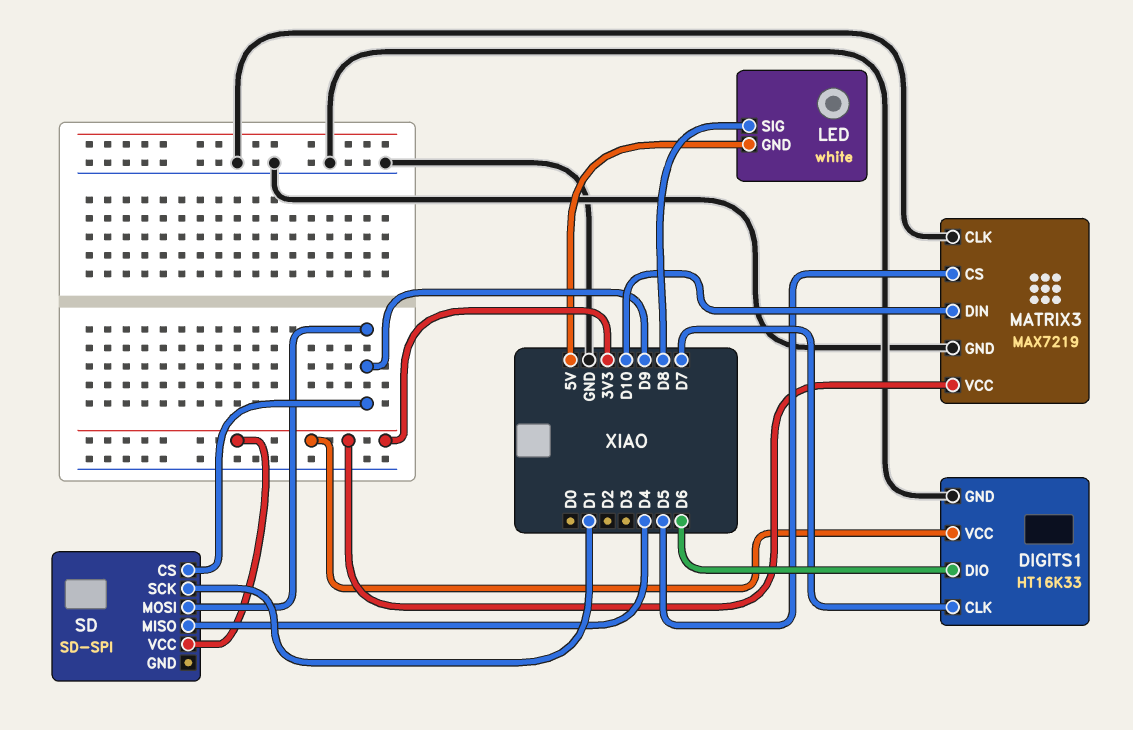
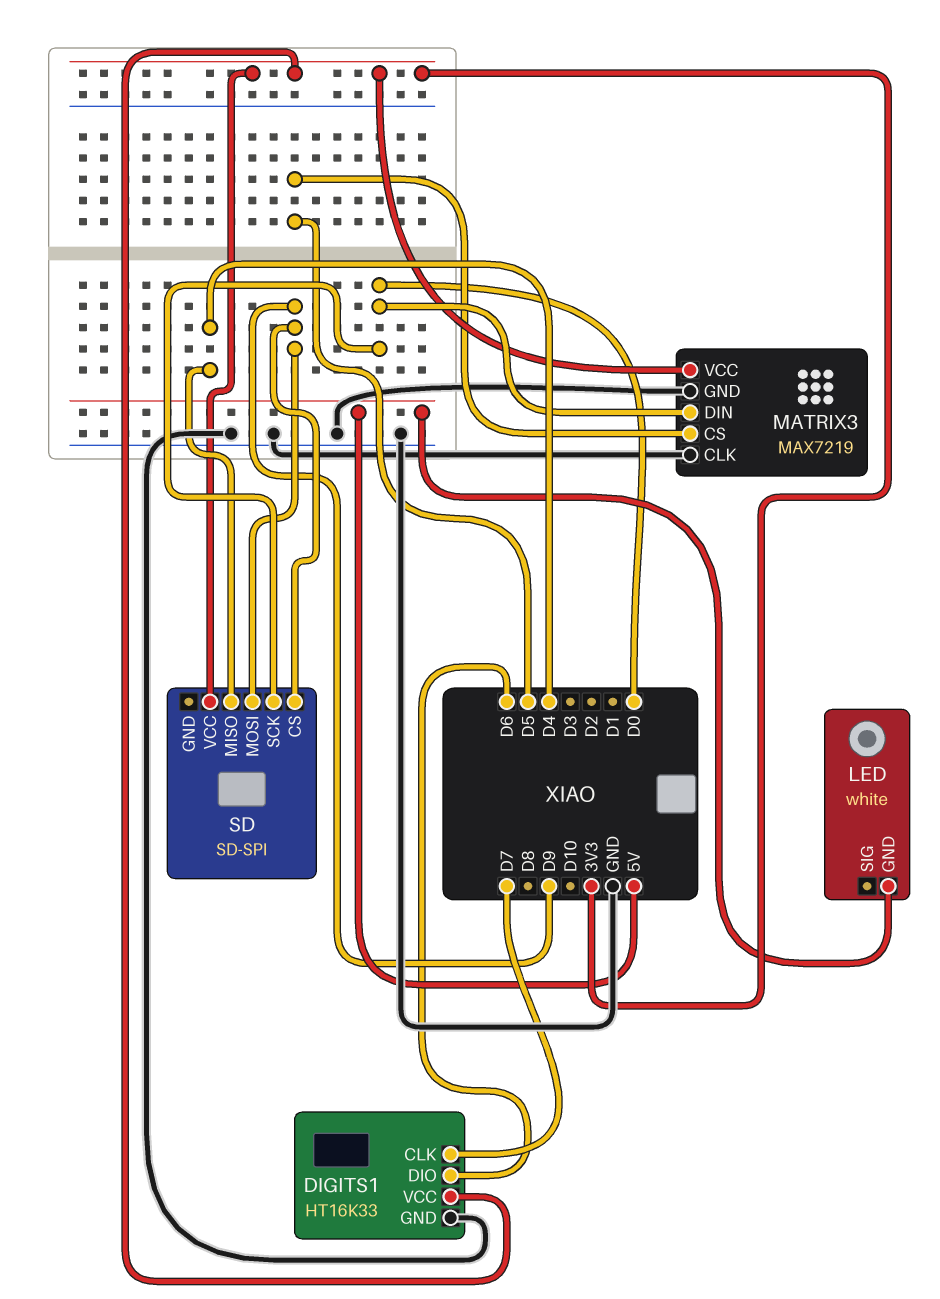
LED pin SIG: D8 -> none
MATRIX3 pin DIN: D10 -> D0
SD pin SCK: D1 -> D0

